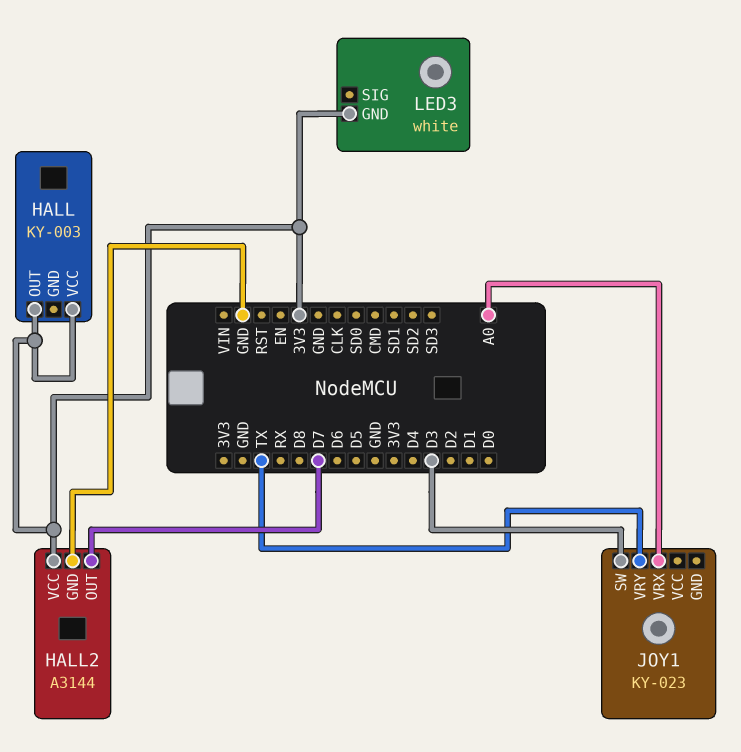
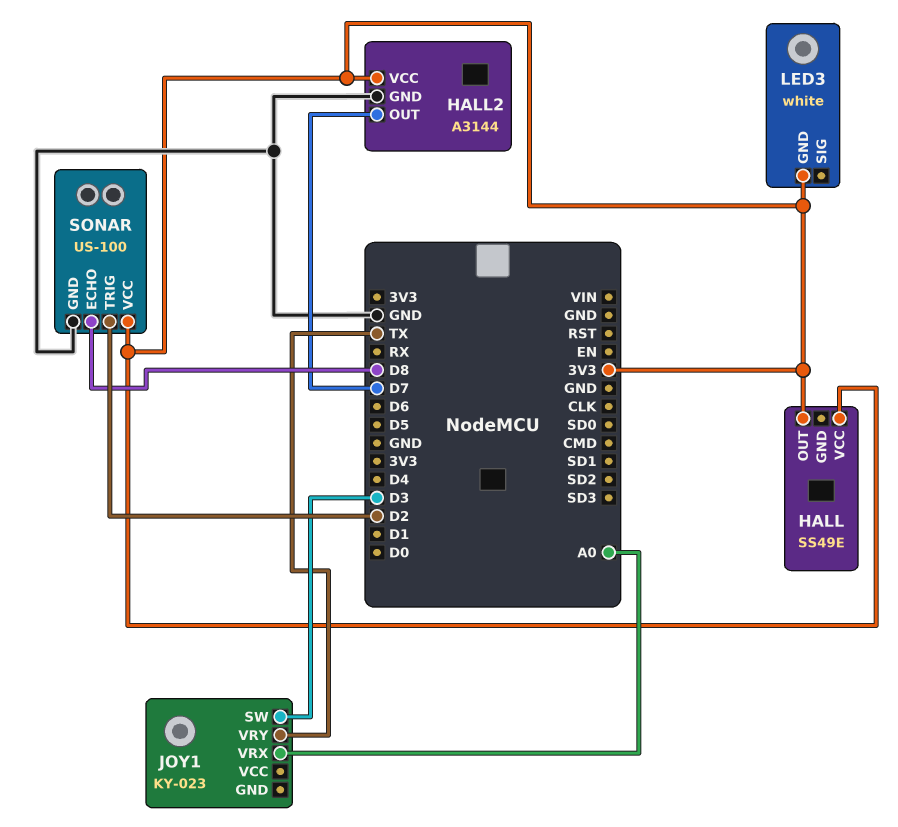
HALL: KY-003 -> SS49E
SONAR: none -> US-100
SONAR pin ECHO: none -> D8
SONAR pin GND: none -> GND
SONAR pin TRIG: none -> D2
SONAR pin VCC: none -> 3V3

